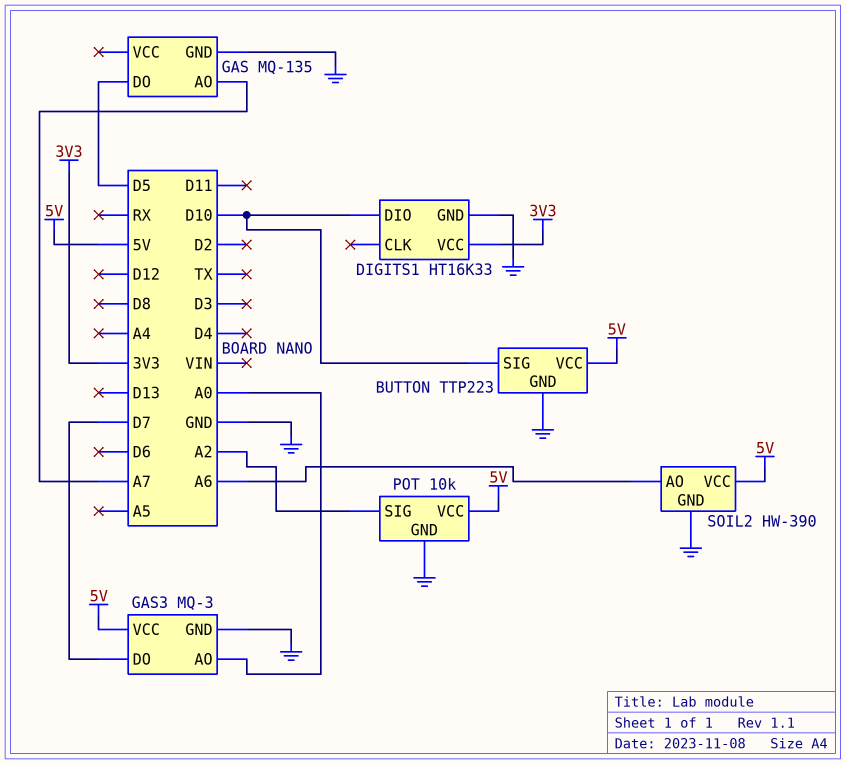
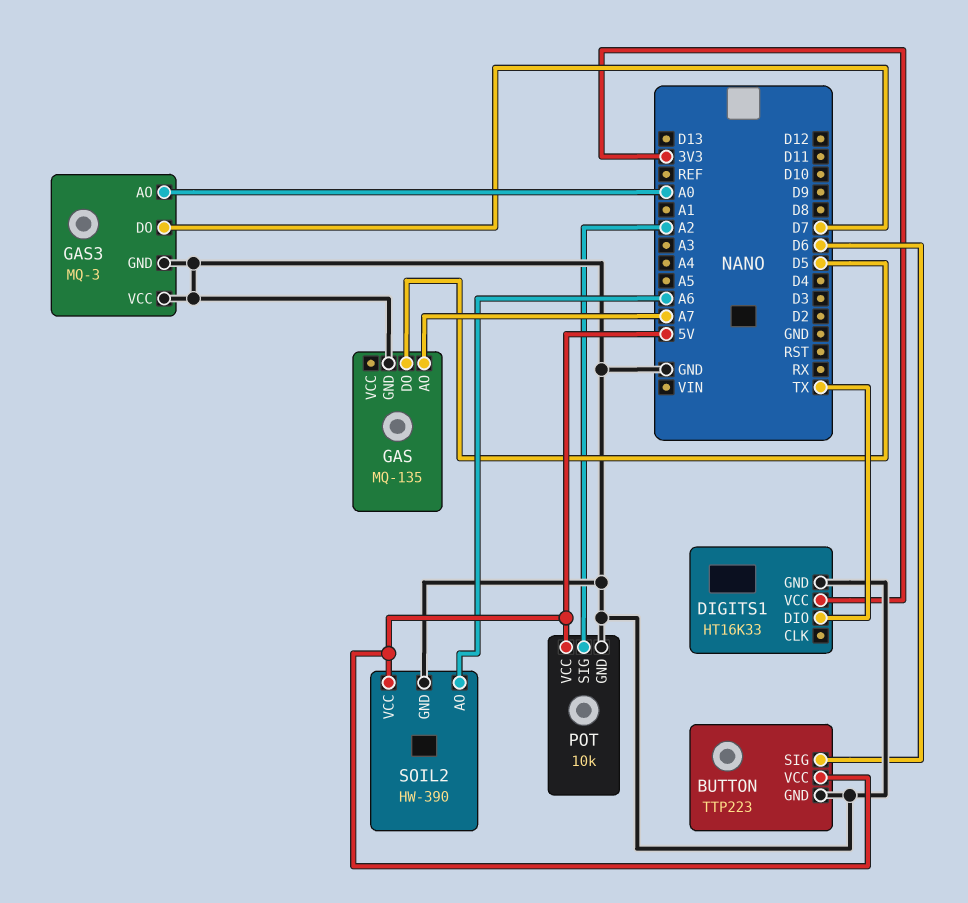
BUTTON pin SIG: D10 -> D6
DIGITS1 pin DIO: D10 -> TX
GAS3 pin VCC: 5V -> GND

